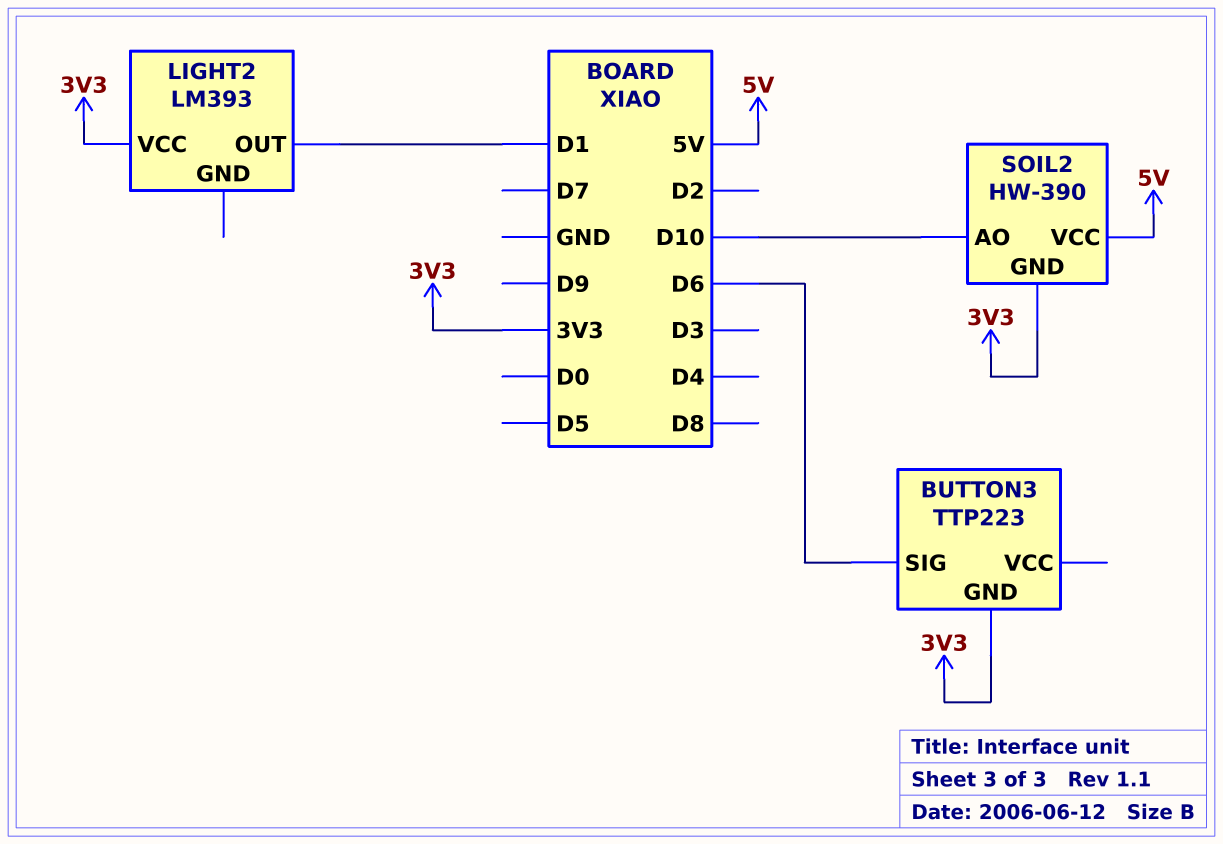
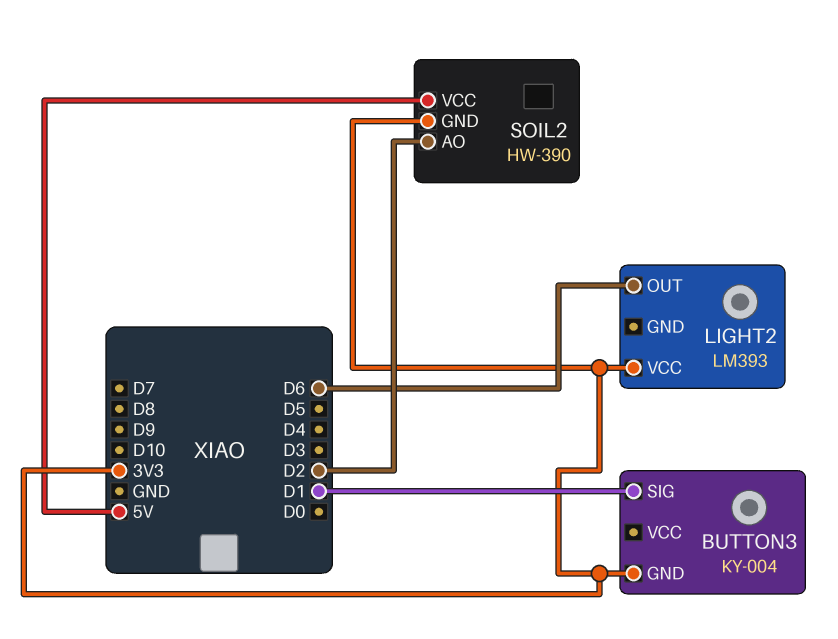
BUTTON3: TTP223 -> KY-004
BUTTON3 pin SIG: D6 -> D1
LIGHT2 pin OUT: D1 -> D6
SOIL2 pin AO: D10 -> D2

